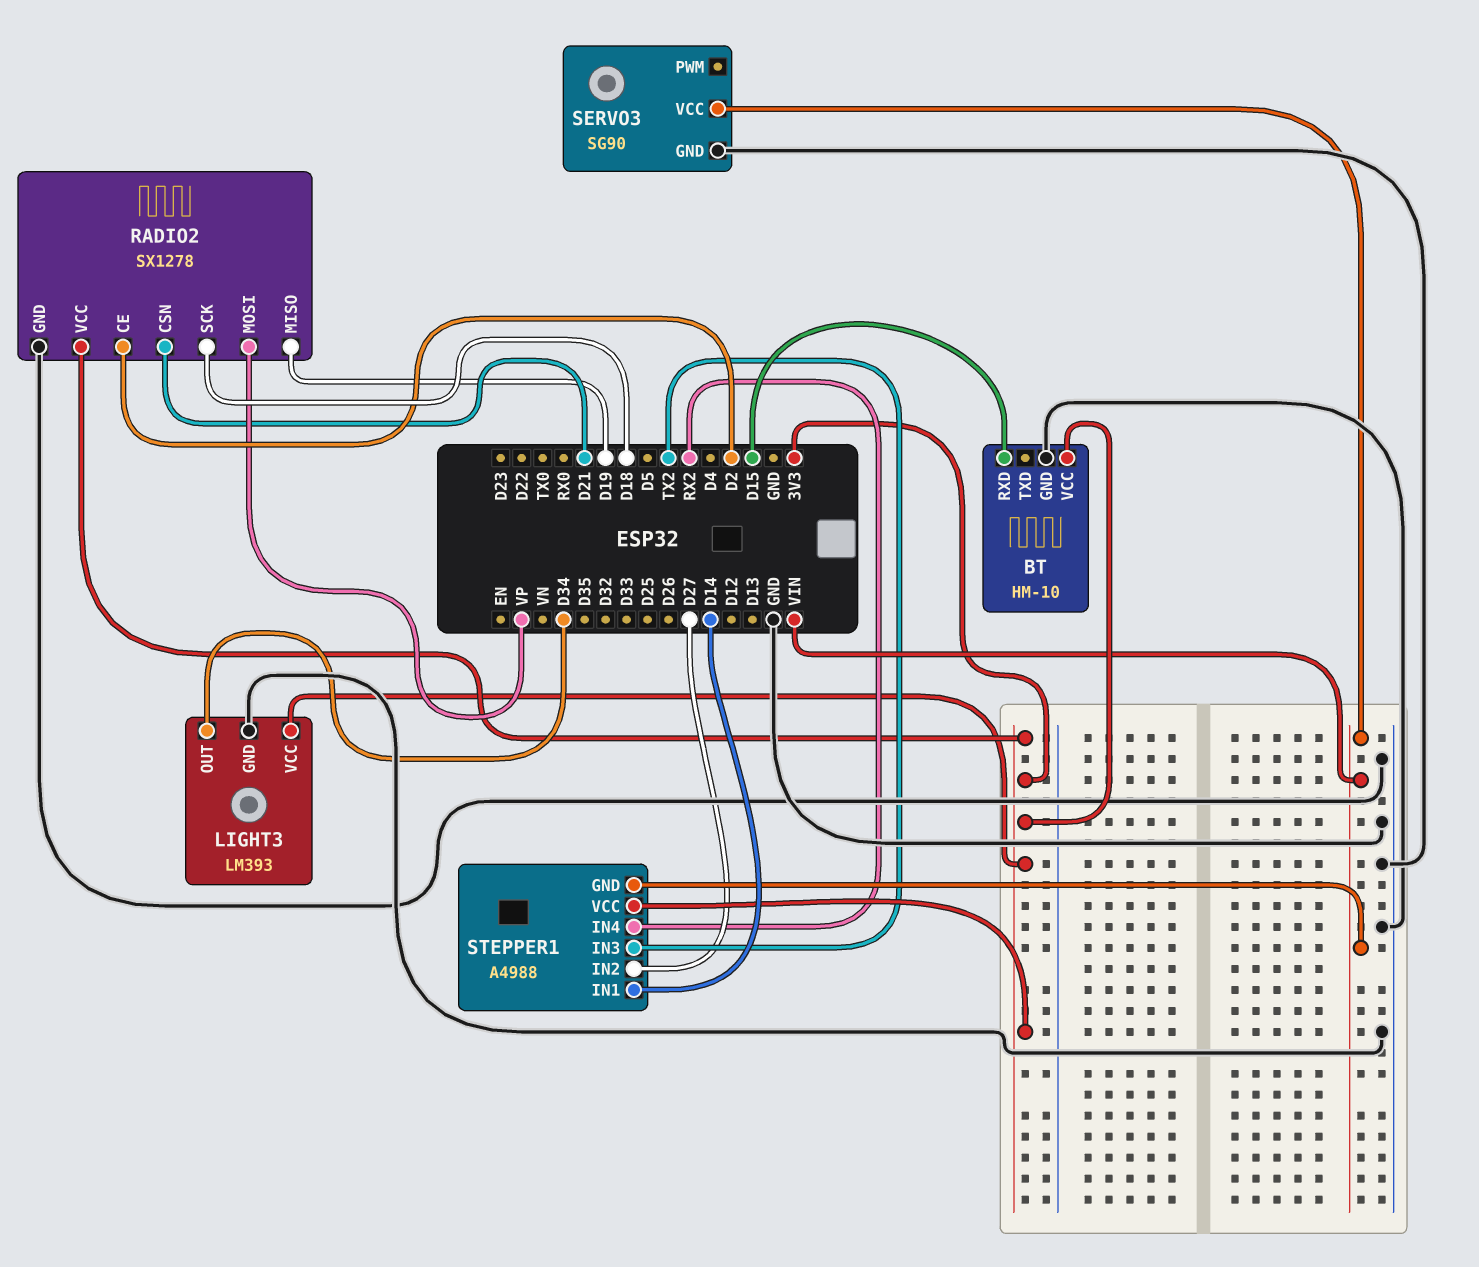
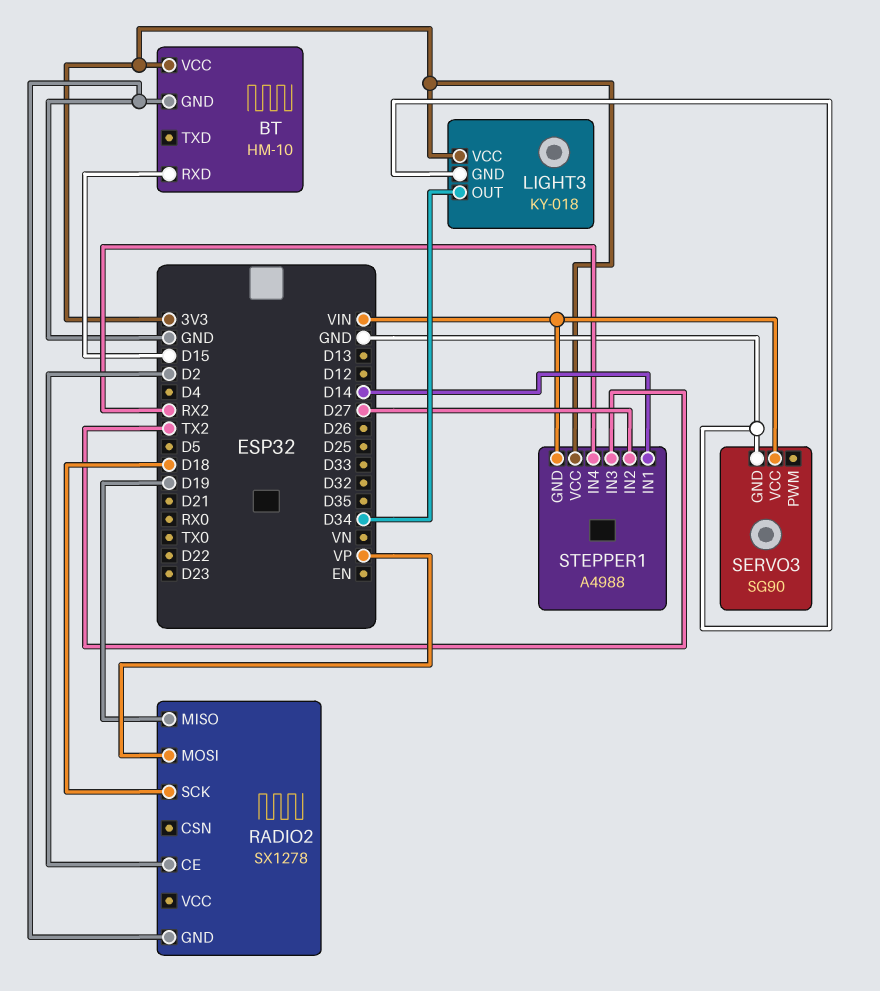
LIGHT3: LM393 -> KY-018
RADIO2 pin CSN: D21 -> none
RADIO2 pin VCC: 3V3 -> none

